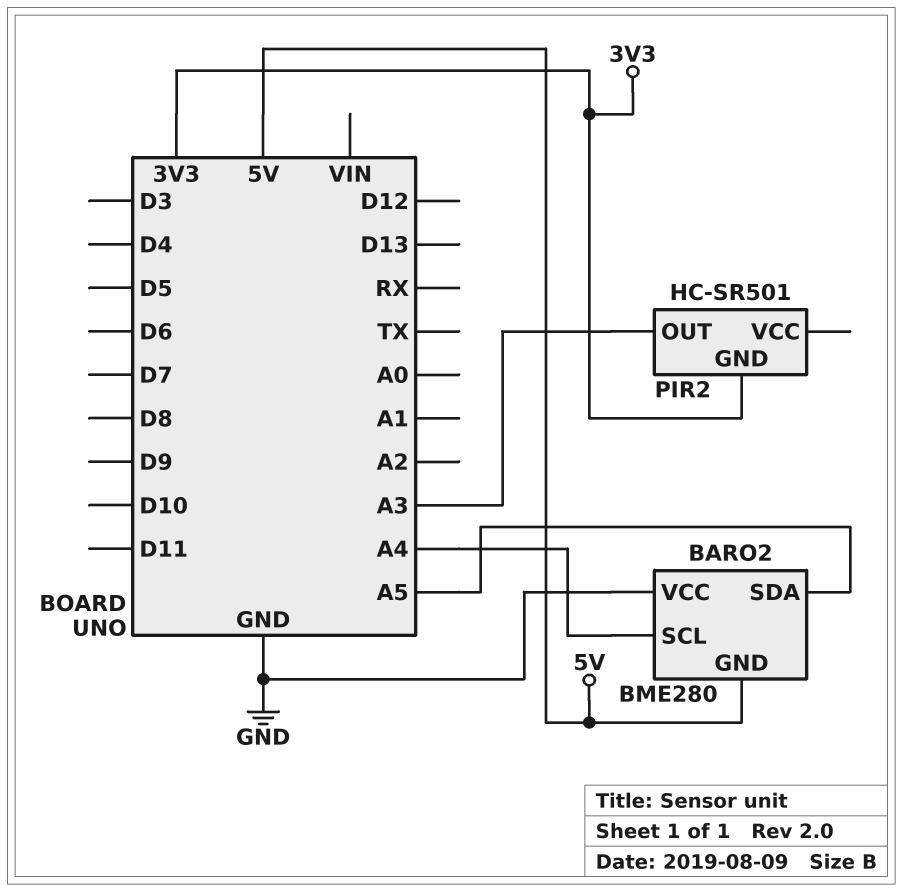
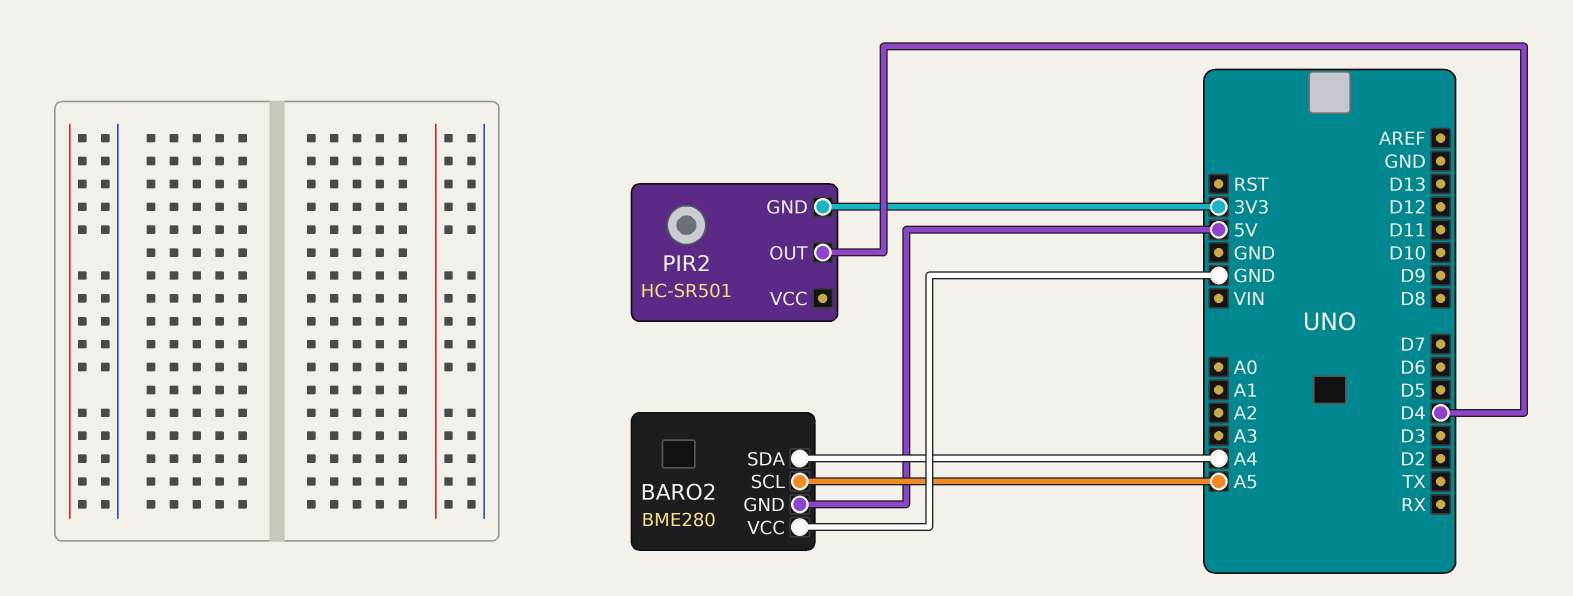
BARO2 pin SCL: A4 -> A5
BARO2 pin SDA: A5 -> A4
PIR2 pin OUT: A3 -> D4

